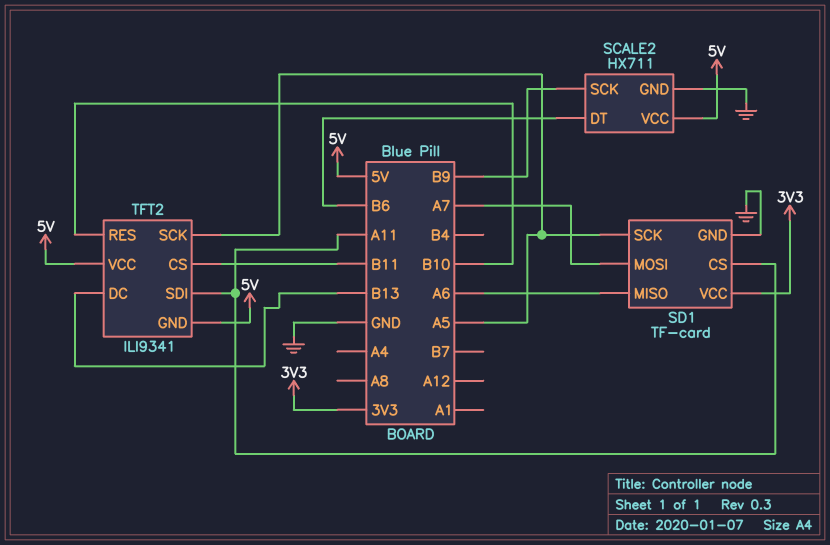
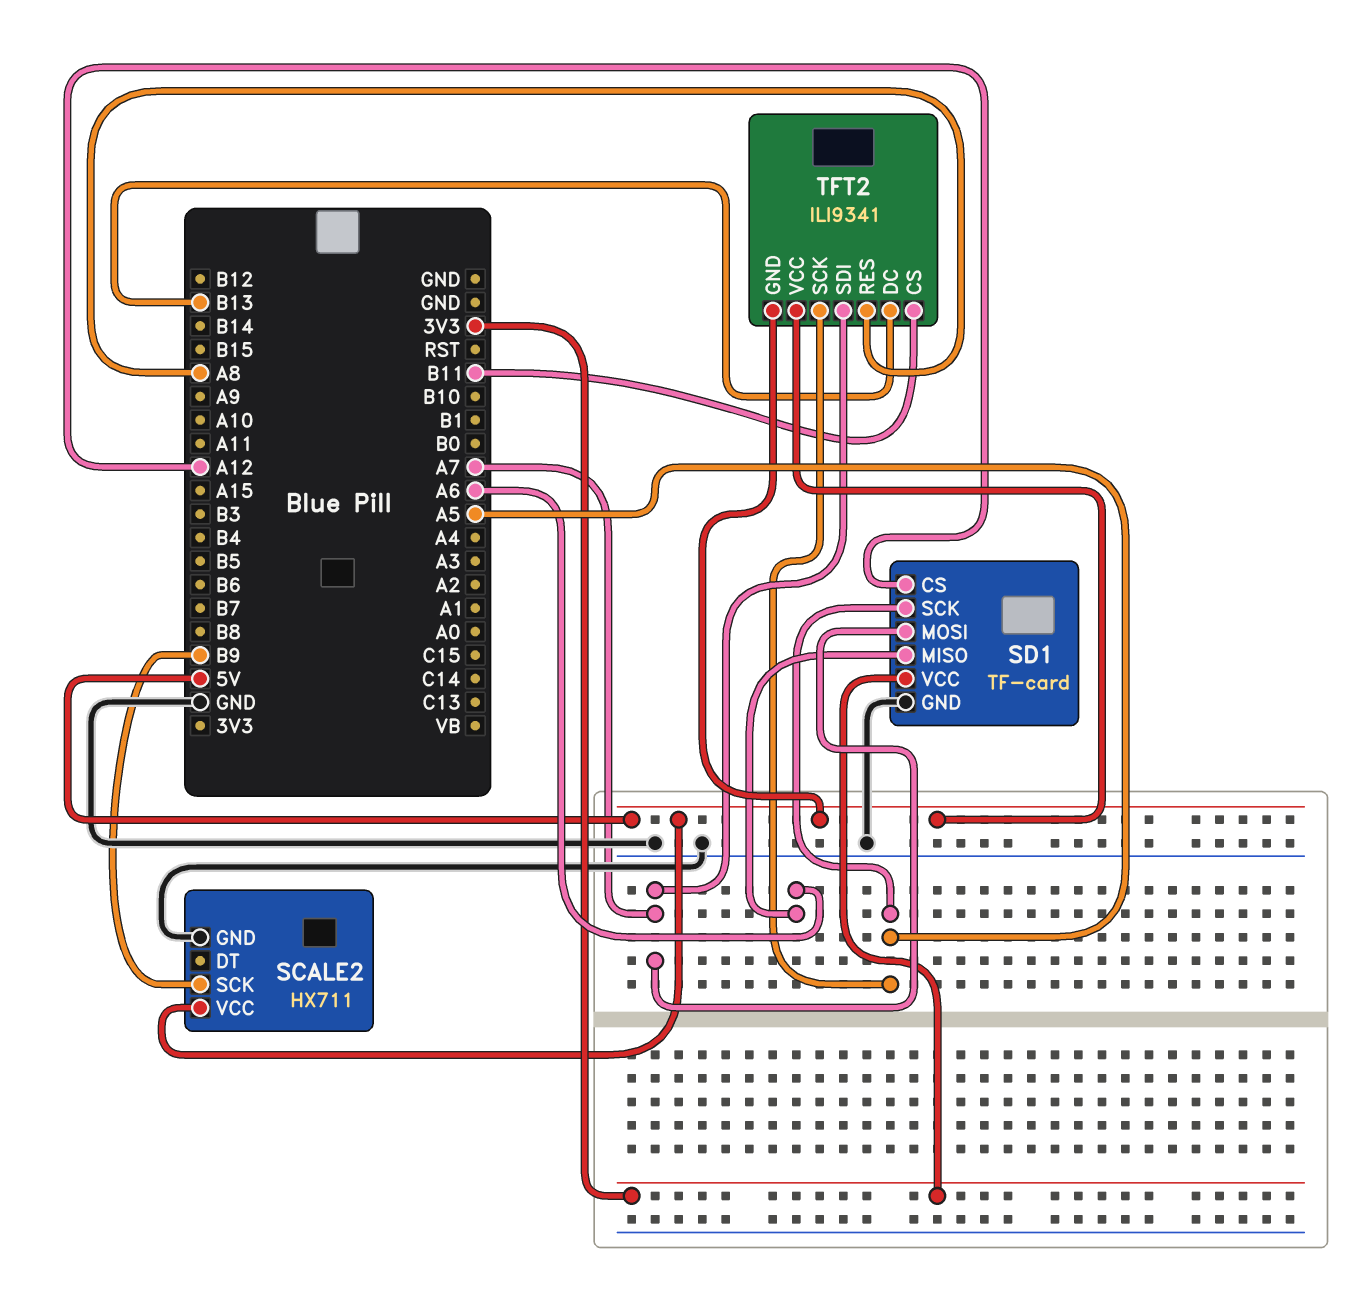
SCALE2 pin DT: B6 -> none
SD1 pin CS: A11 -> A12
TFT2 pin RES: B10 -> A8
TFT2 pin SDI: A11 -> A7

